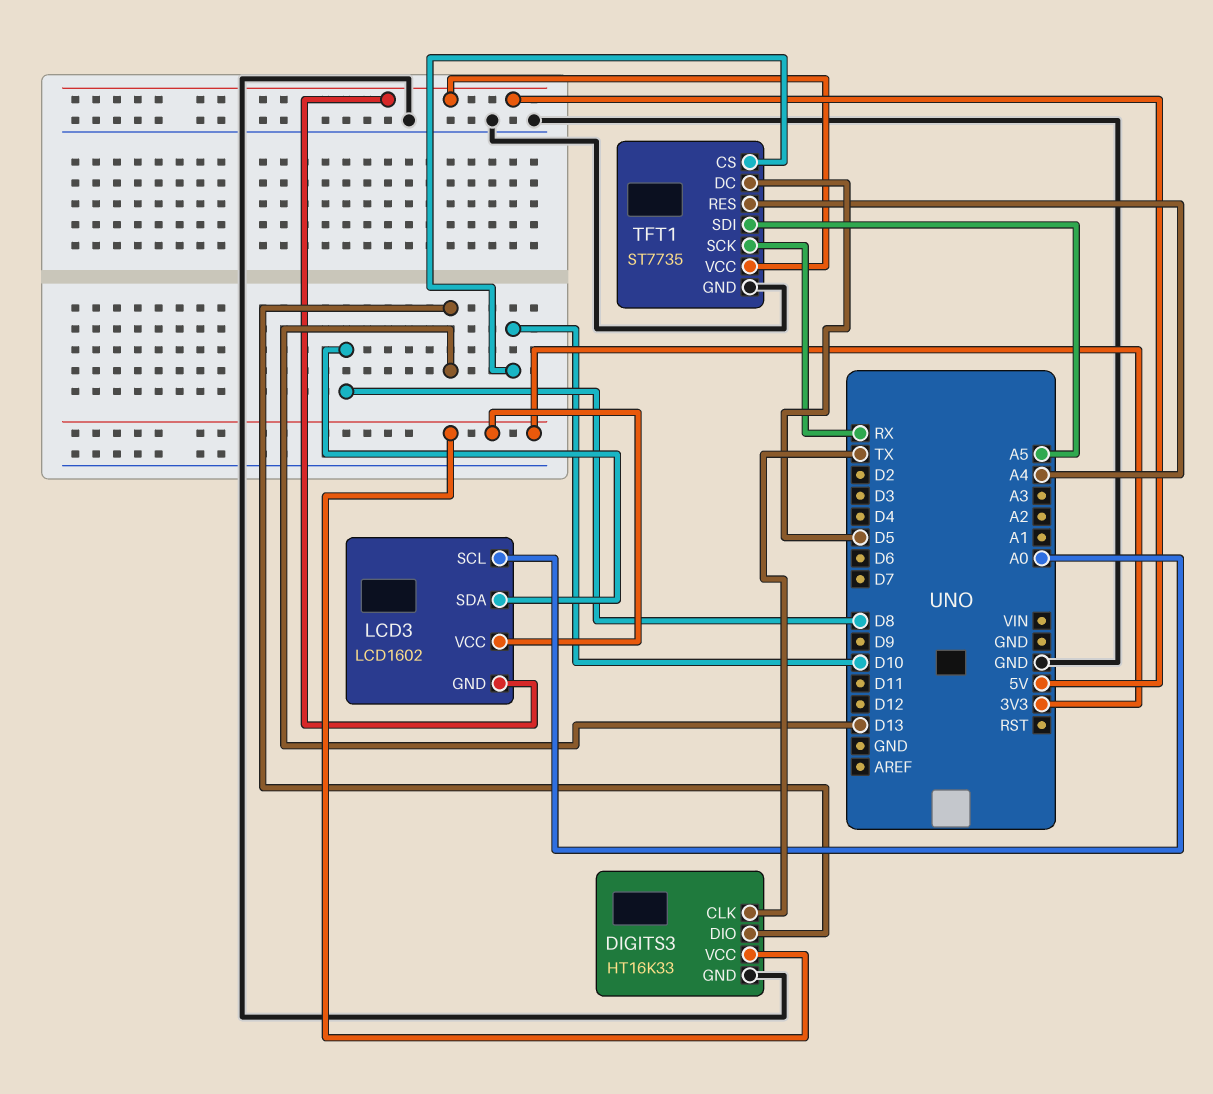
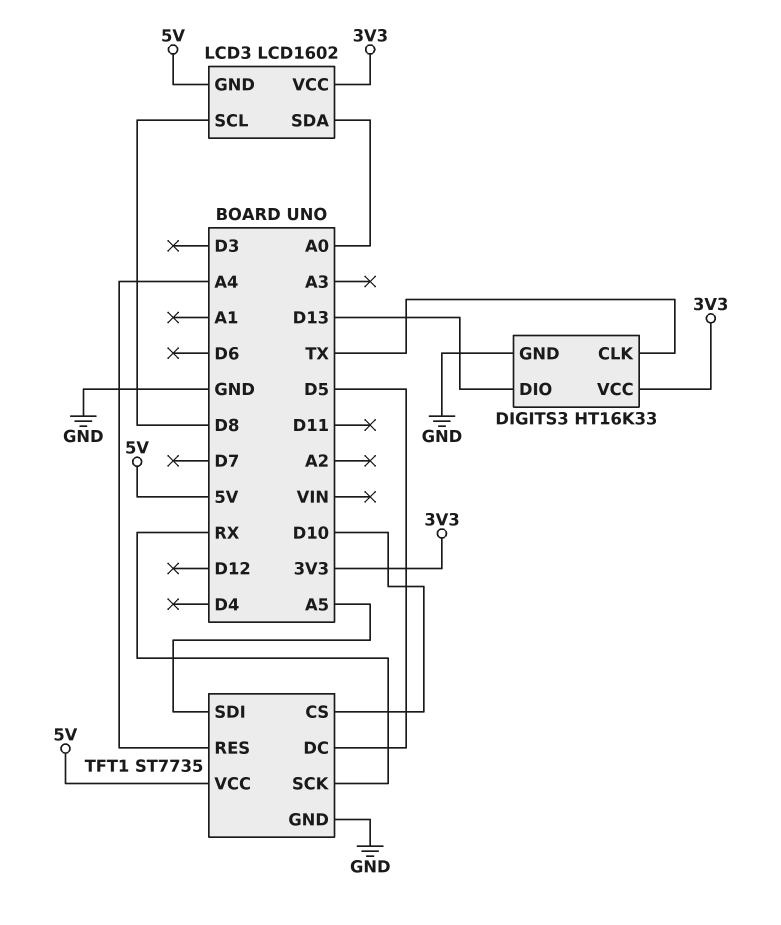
LCD3 pin SCL: A0 -> D8
LCD3 pin SDA: D8 -> A0

